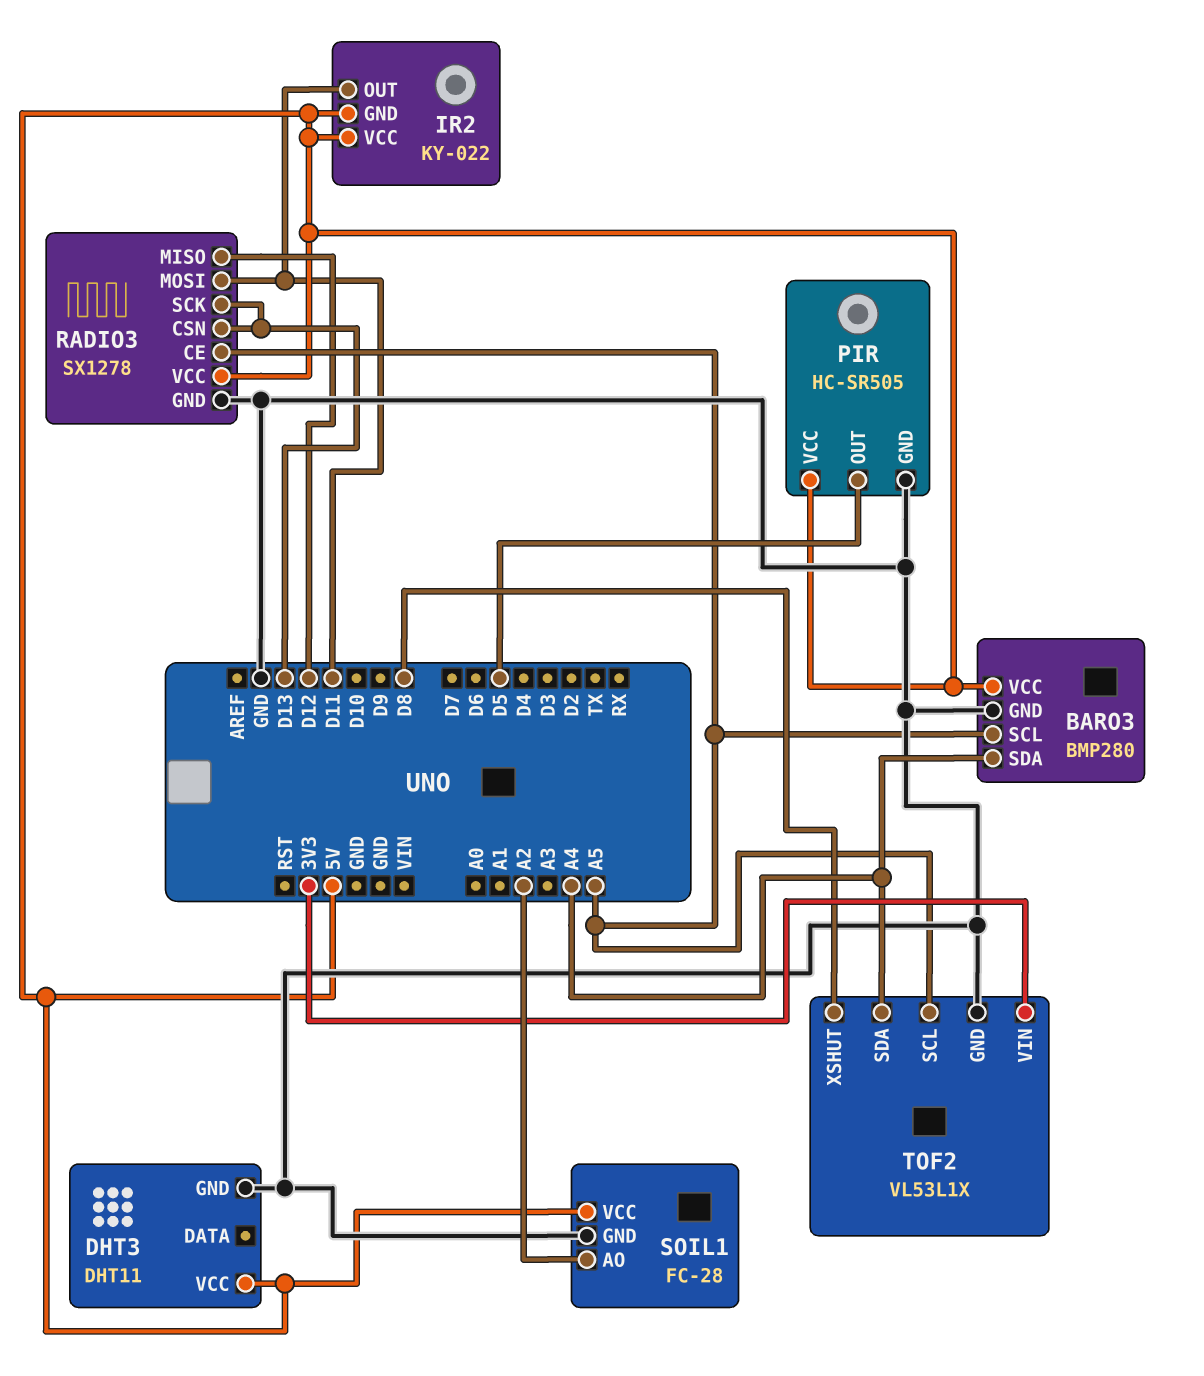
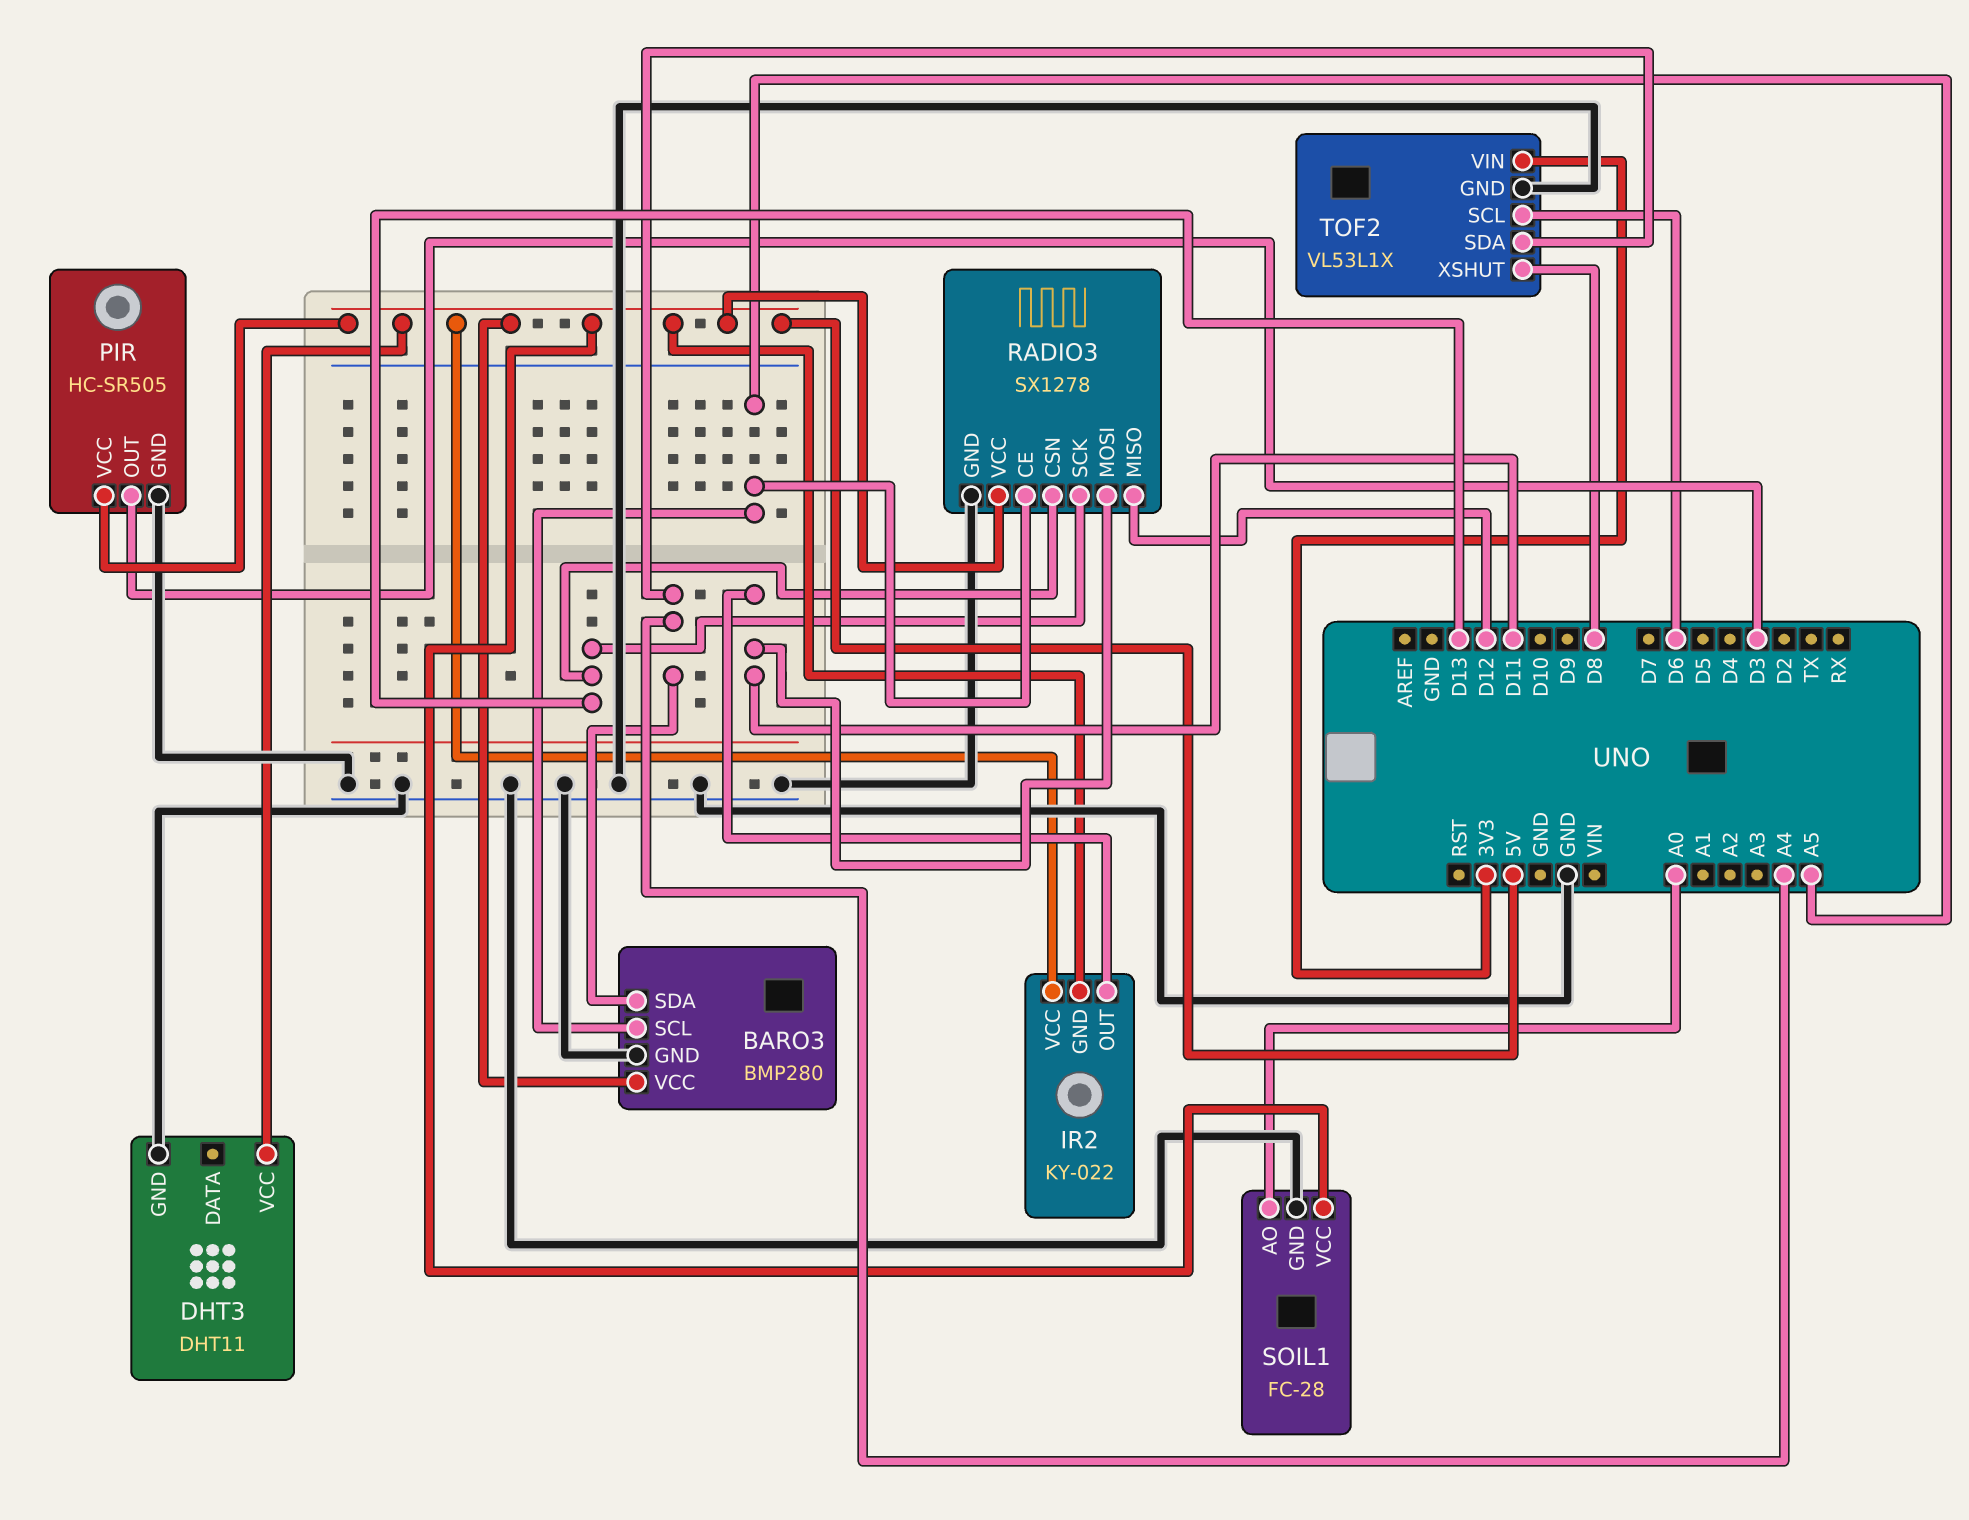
PIR pin OUT: D5 -> D3
SOIL1 pin AO: A2 -> A0
TOF2 pin SCL: A5 -> D6

